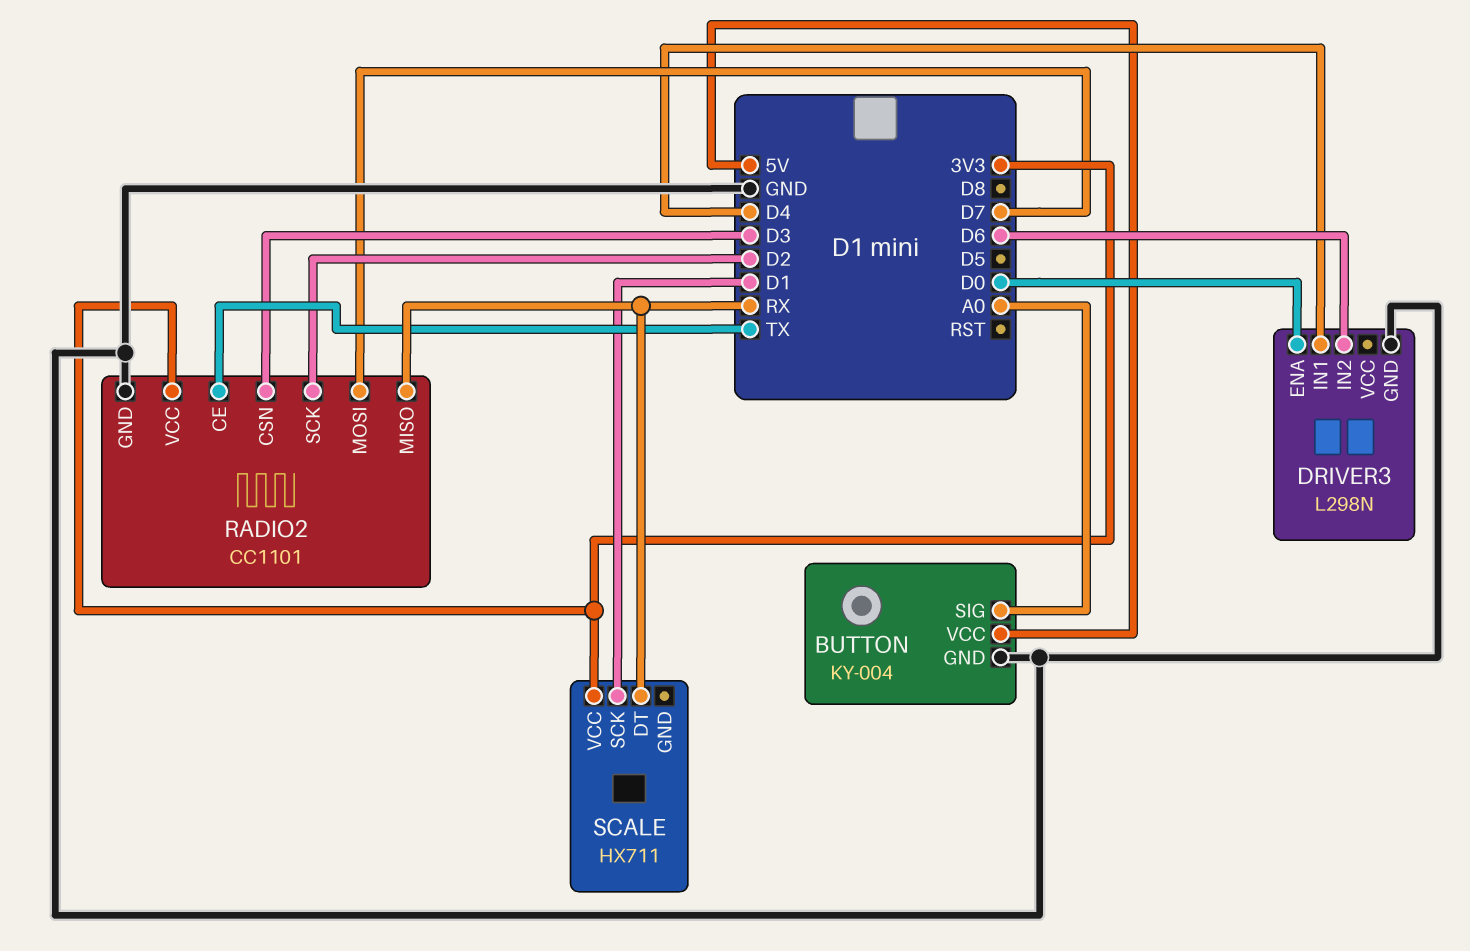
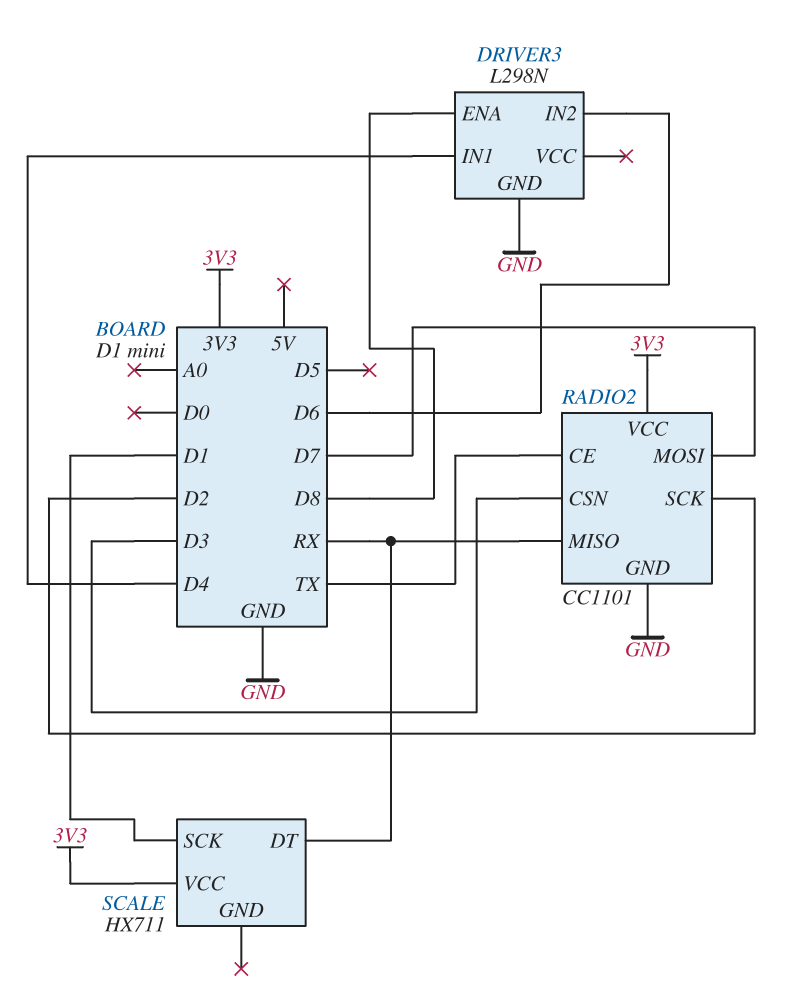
BUTTON: KY-004 -> none
BUTTON pin GND: GND -> none
BUTTON pin SIG: A0 -> none
BUTTON pin VCC: 5V -> none
DRIVER3 pin ENA: D0 -> D8

